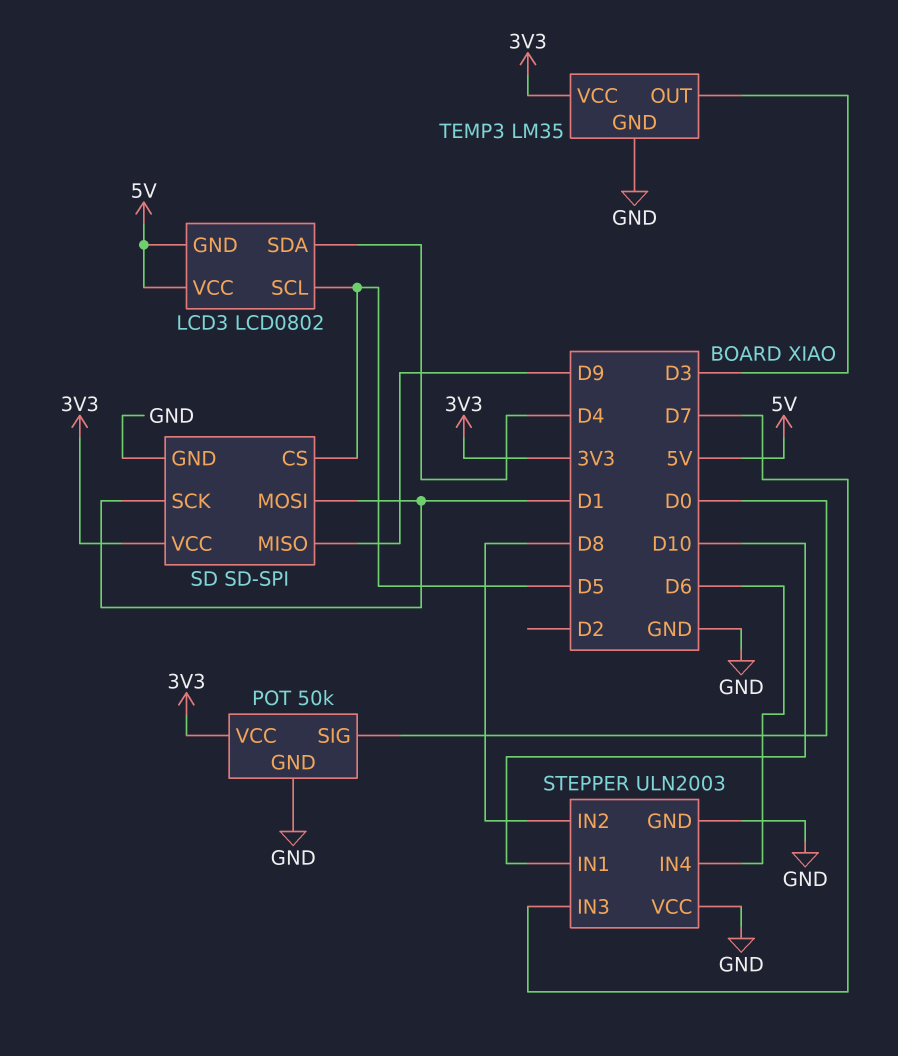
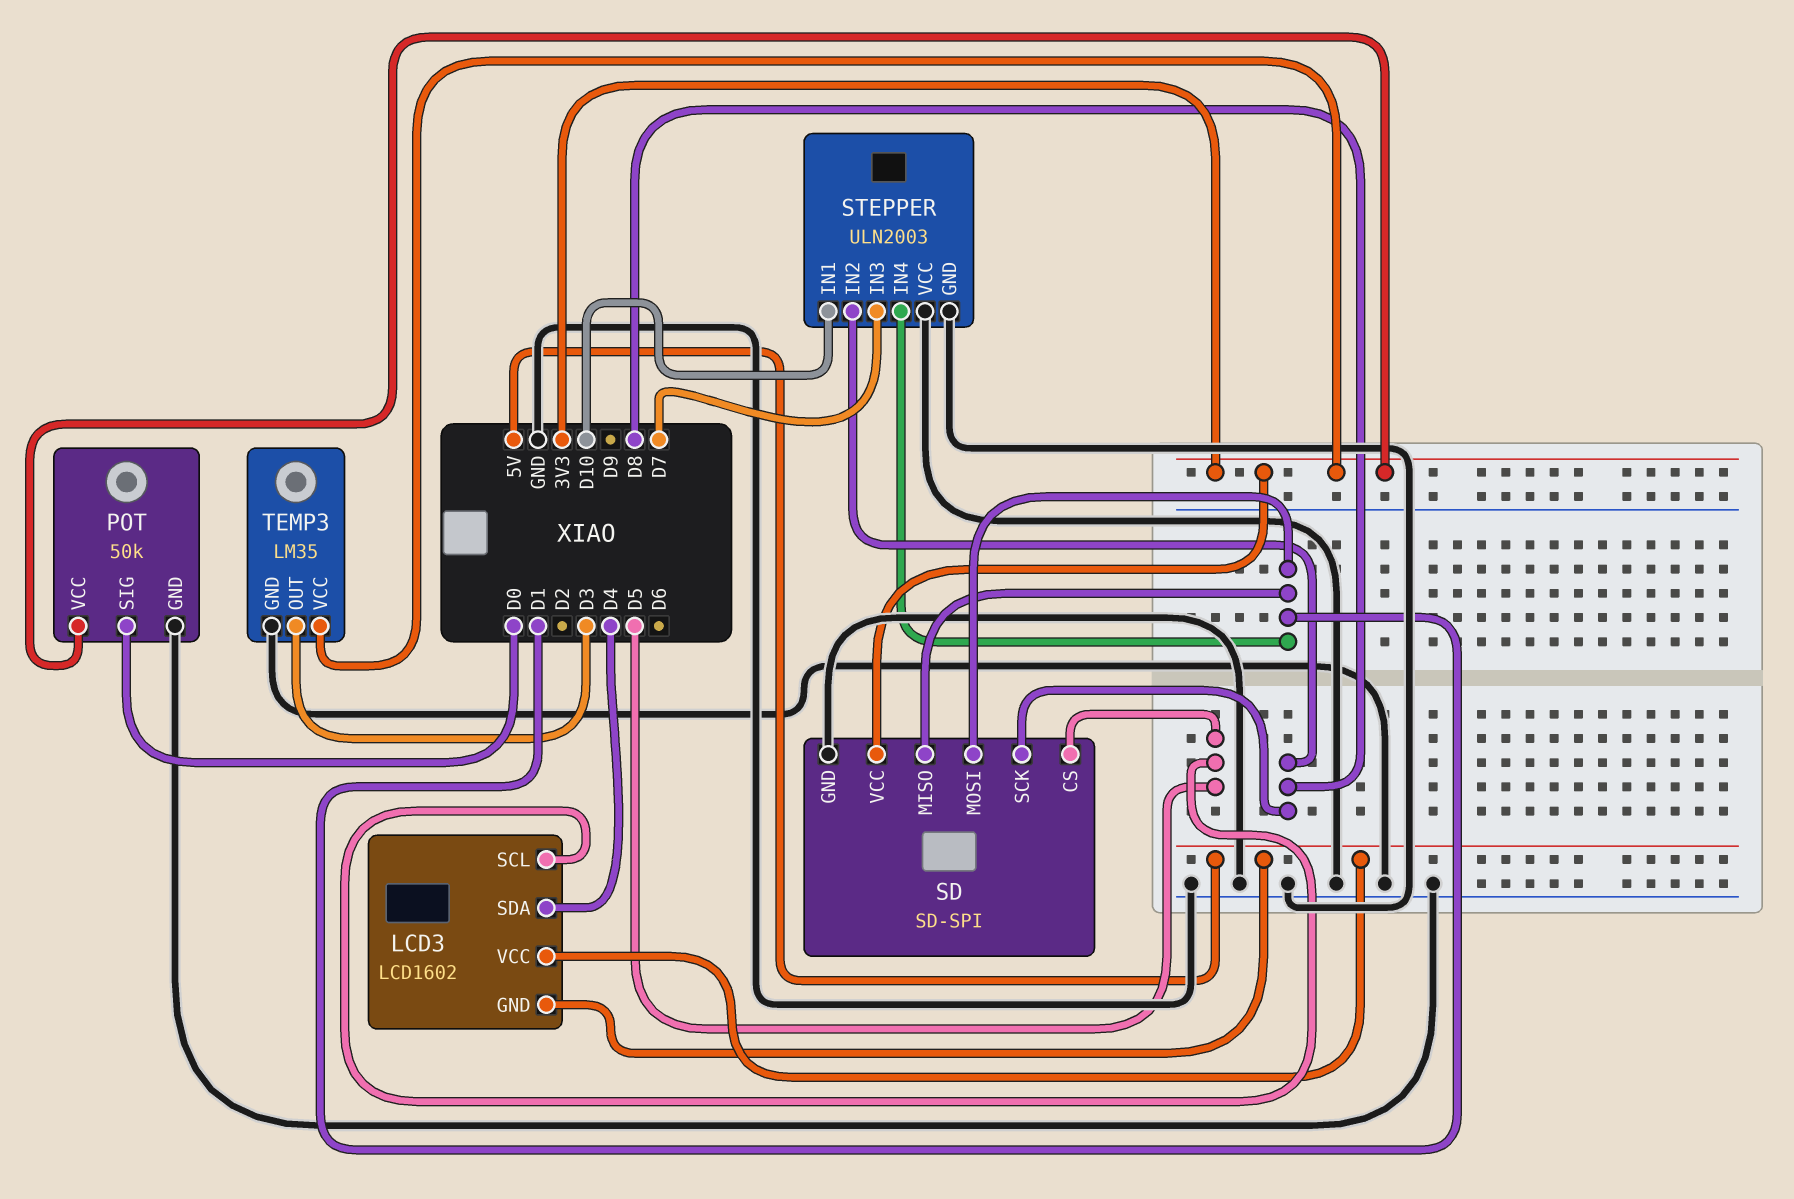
LCD3: LCD0802 -> LCD1602
SD pin MISO: D9 -> D1
SD pin SCK: D1 -> D8
STEPPER pin IN4: D6 -> D1

